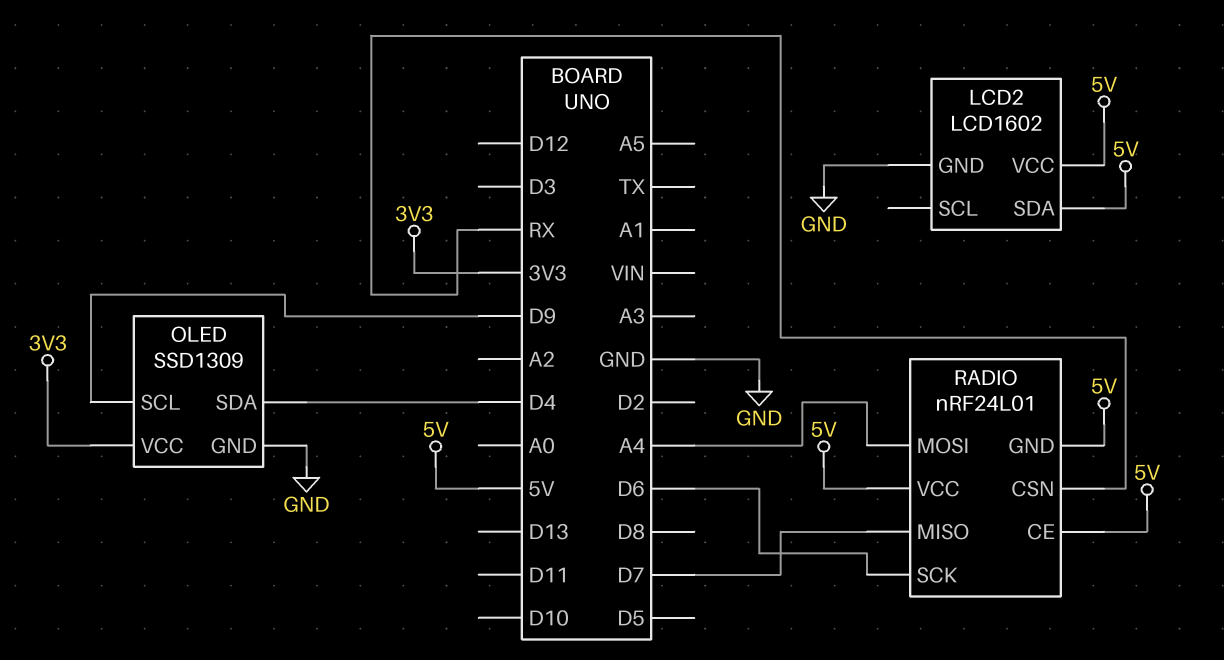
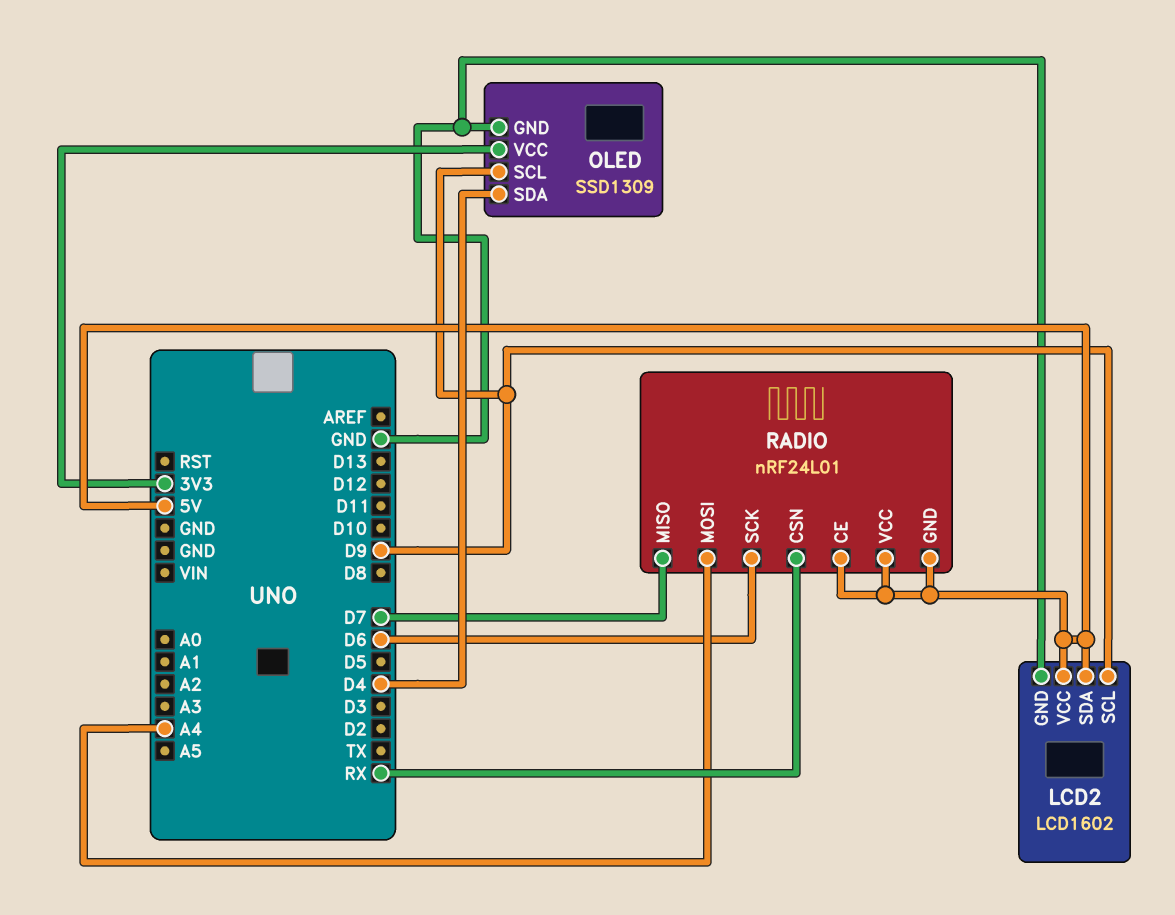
LCD2 pin SCL: none -> D9

